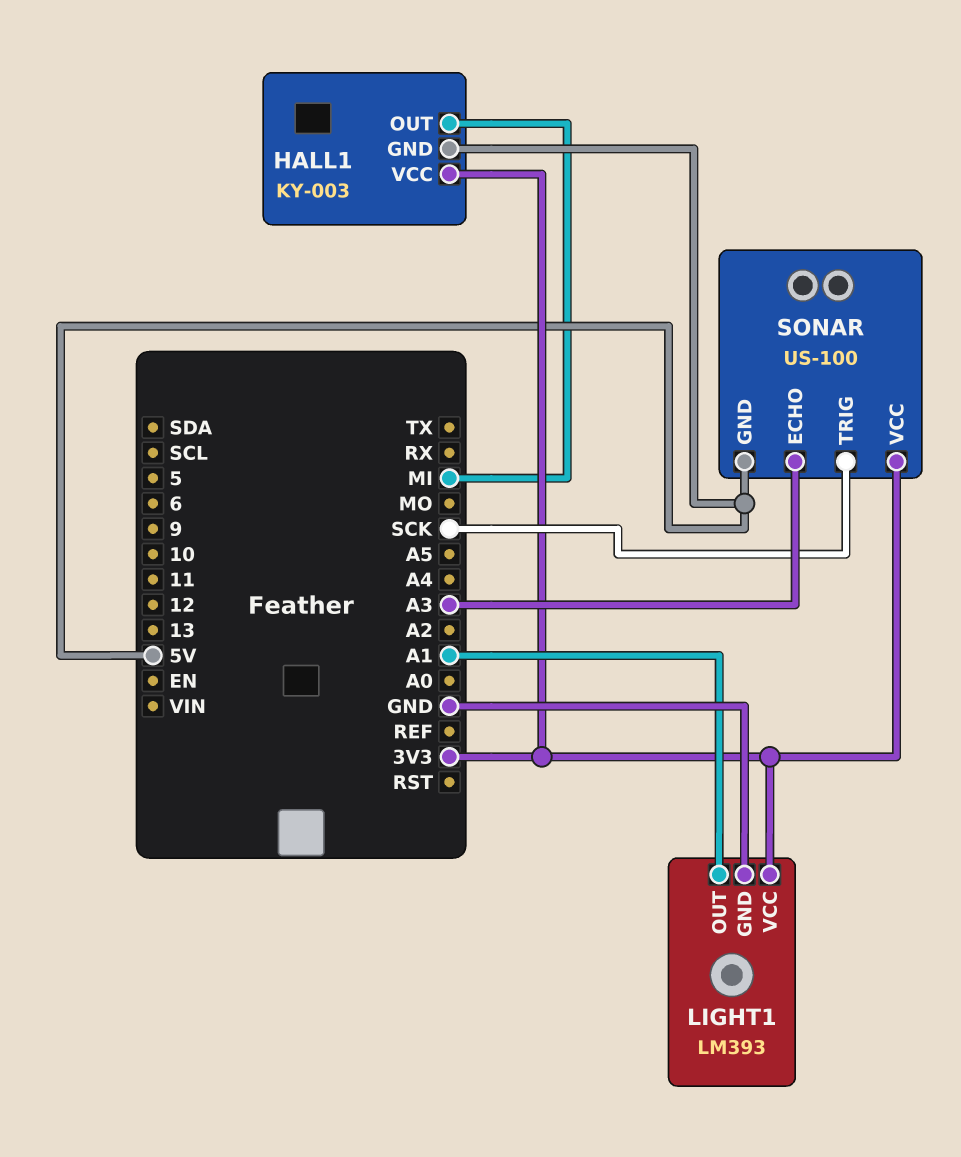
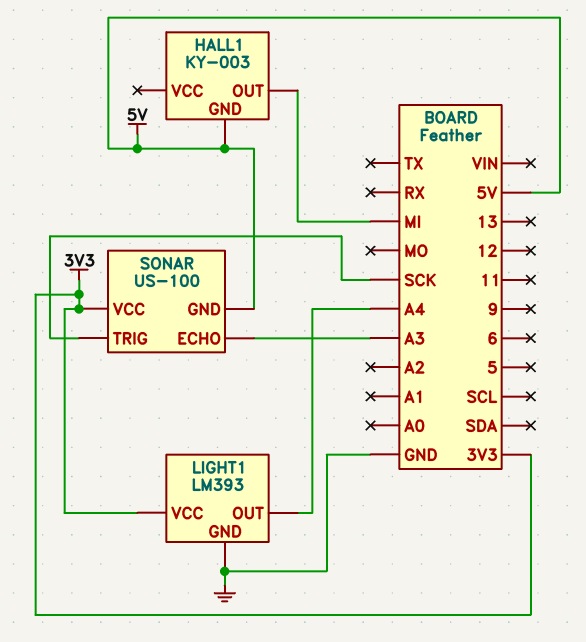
HALL1 pin VCC: 3V3 -> none
LIGHT1 pin OUT: A1 -> A4

